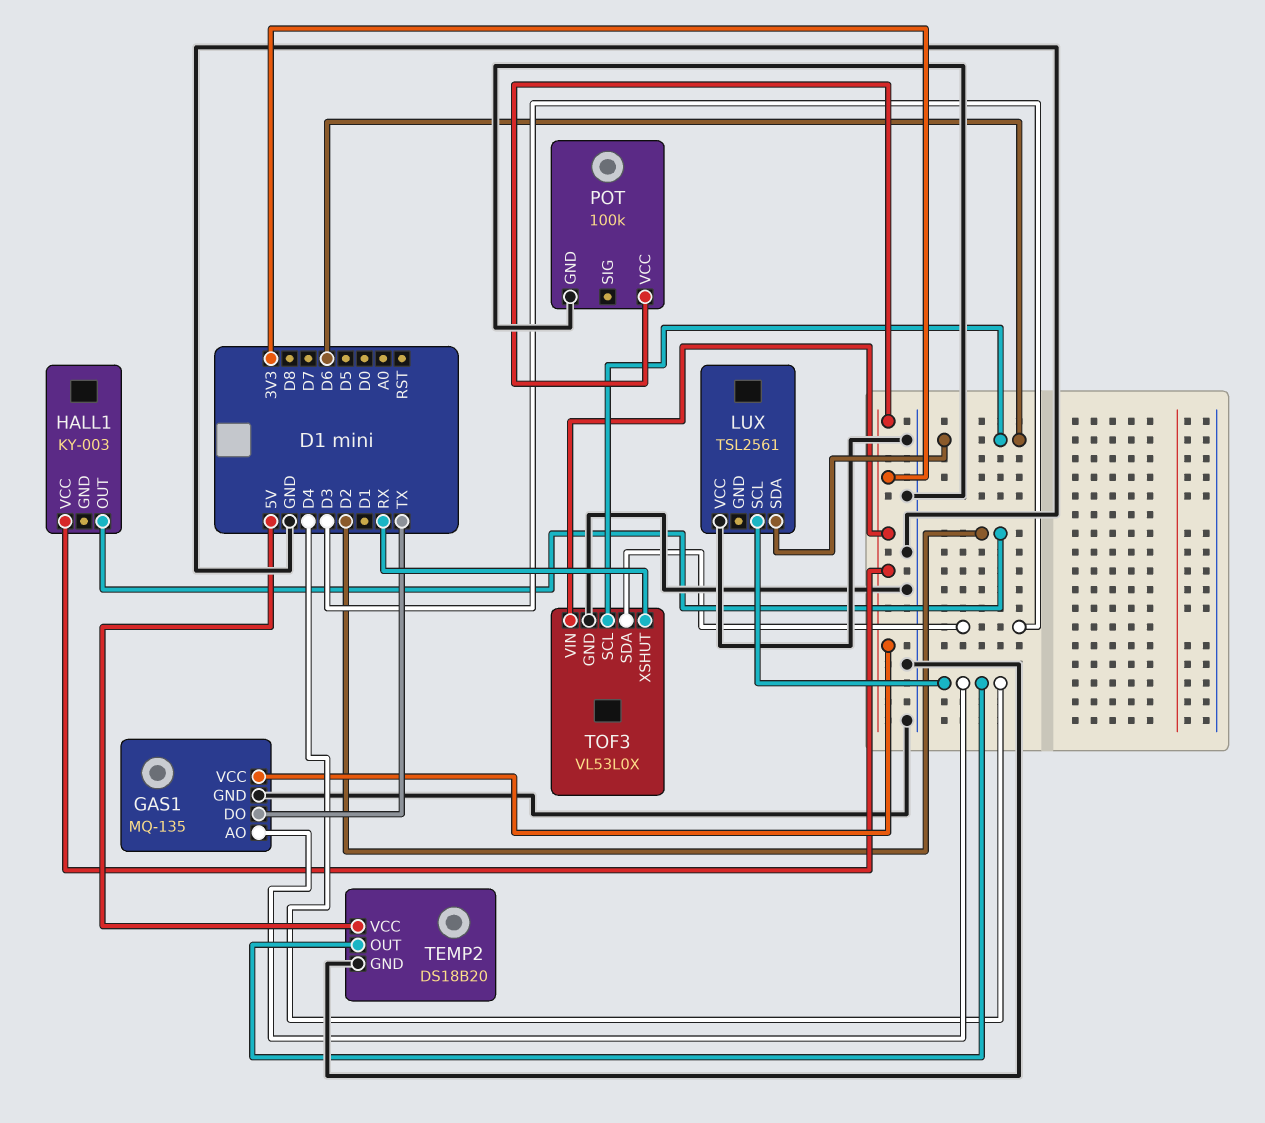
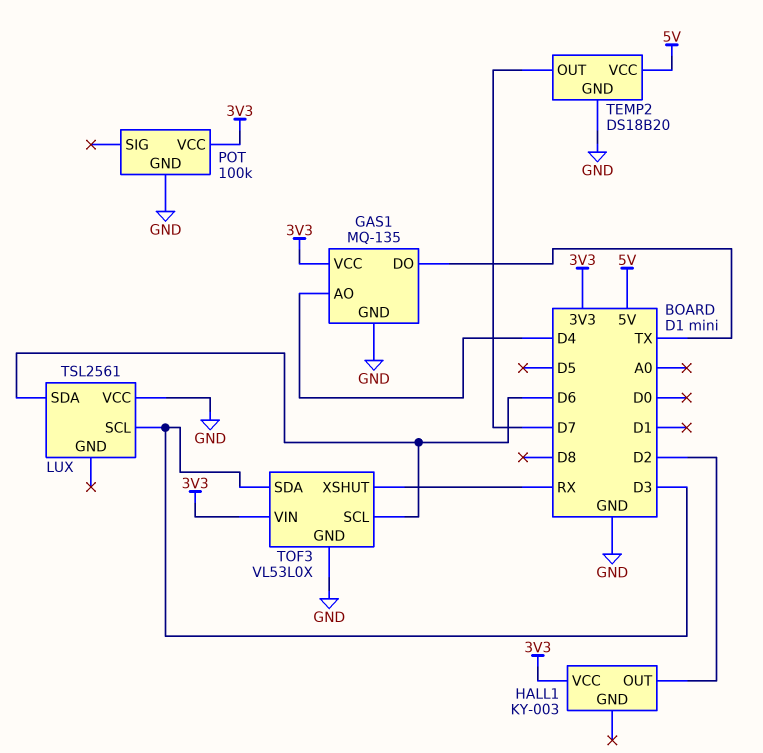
LUX pin SCL: D4 -> D3
TEMP2 pin OUT: D4 -> D7

